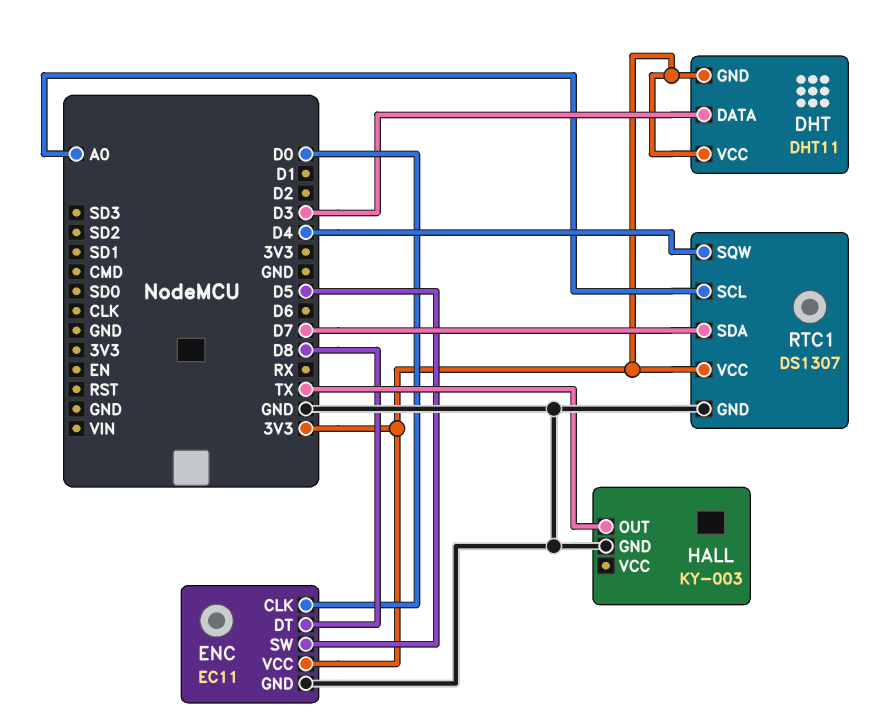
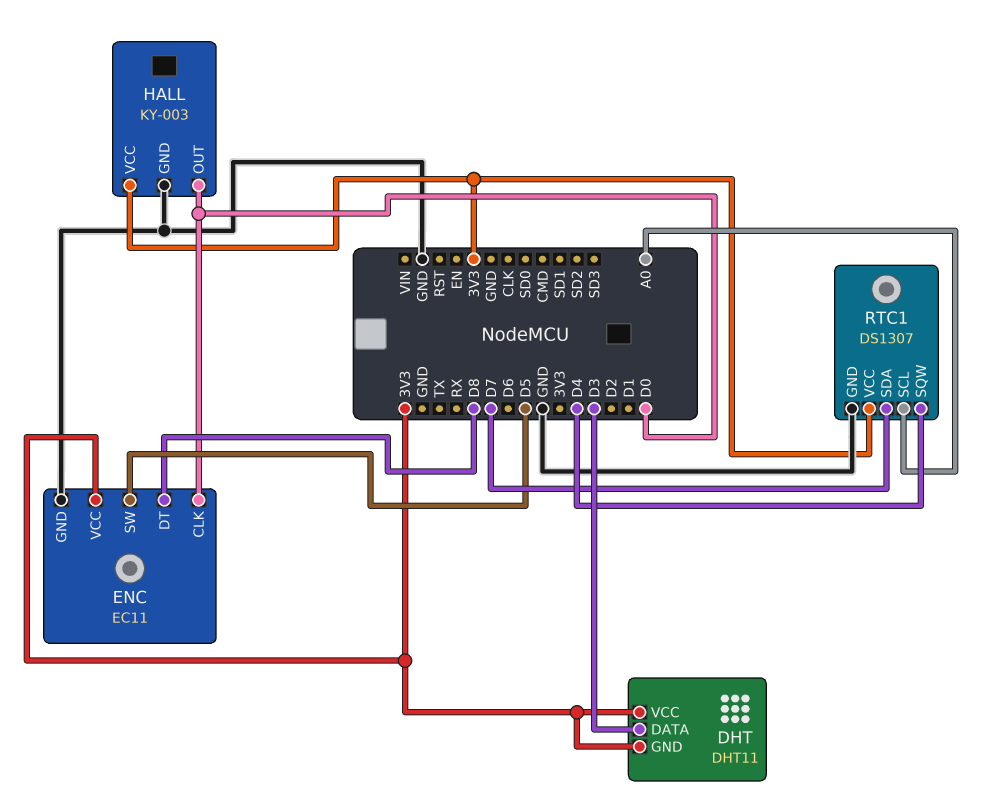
HALL pin OUT: TX -> D0
HALL pin VCC: none -> 3V3

